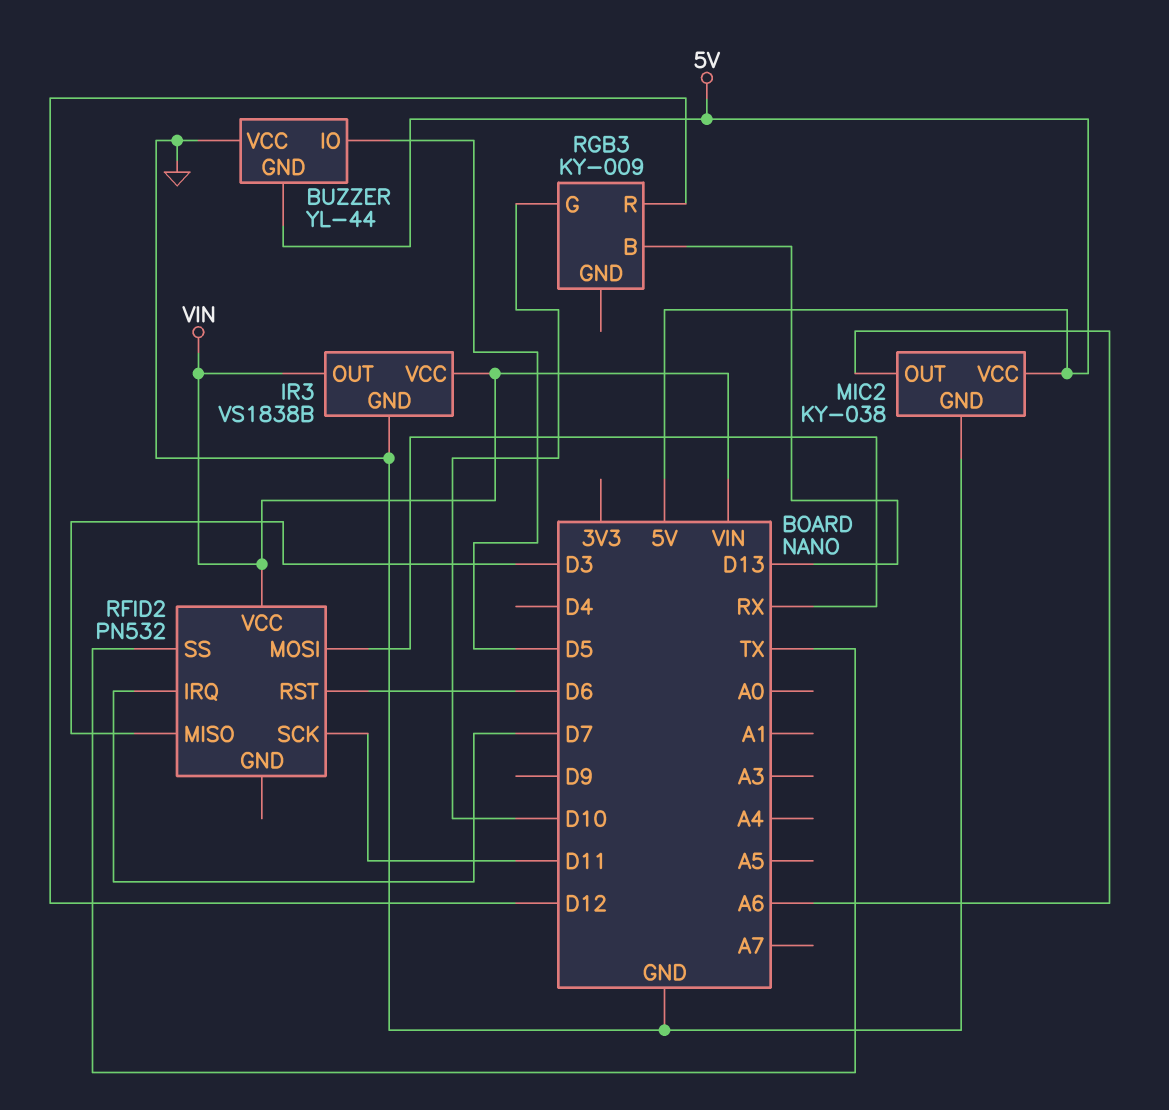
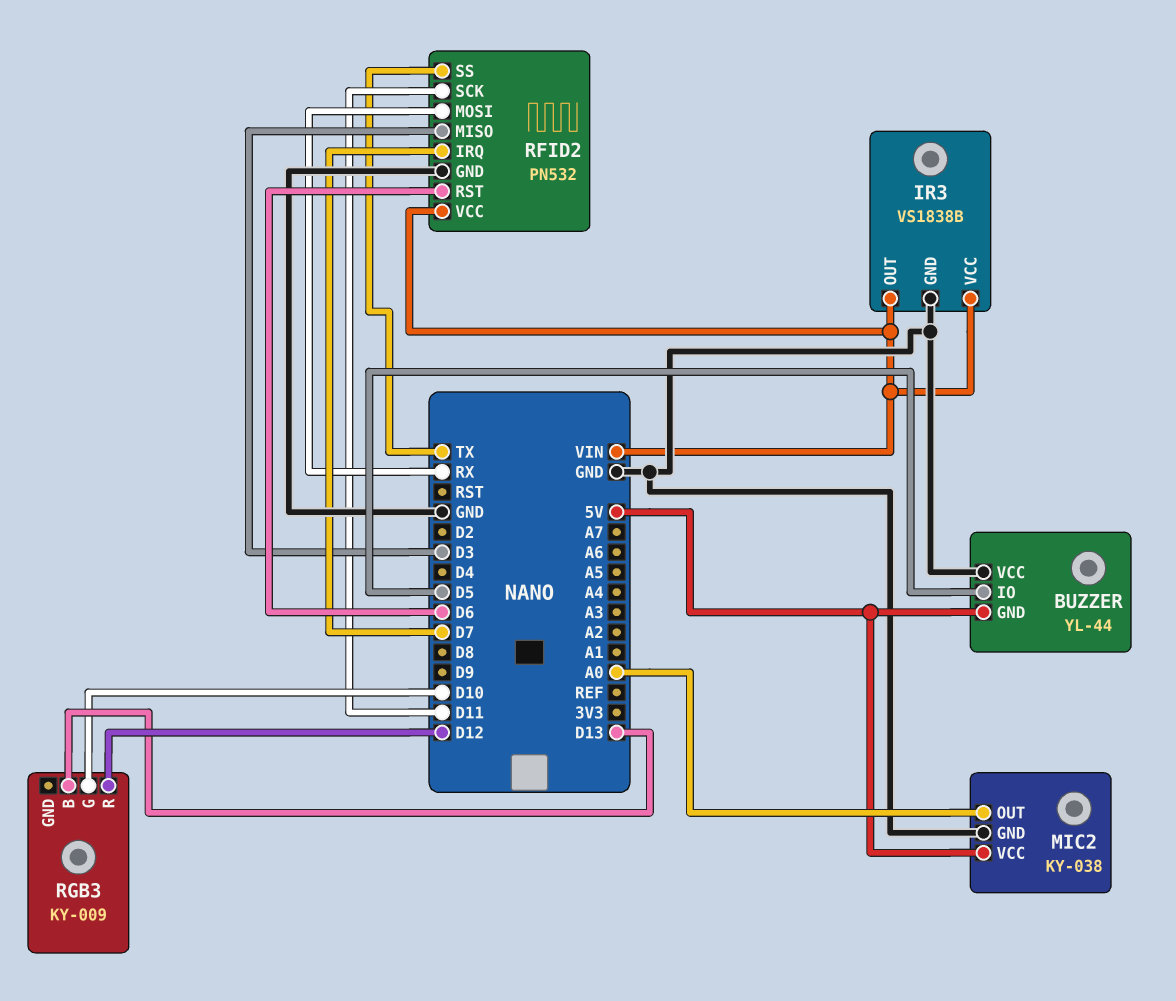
MIC2 pin OUT: A6 -> A0
RFID2 pin GND: none -> GND

